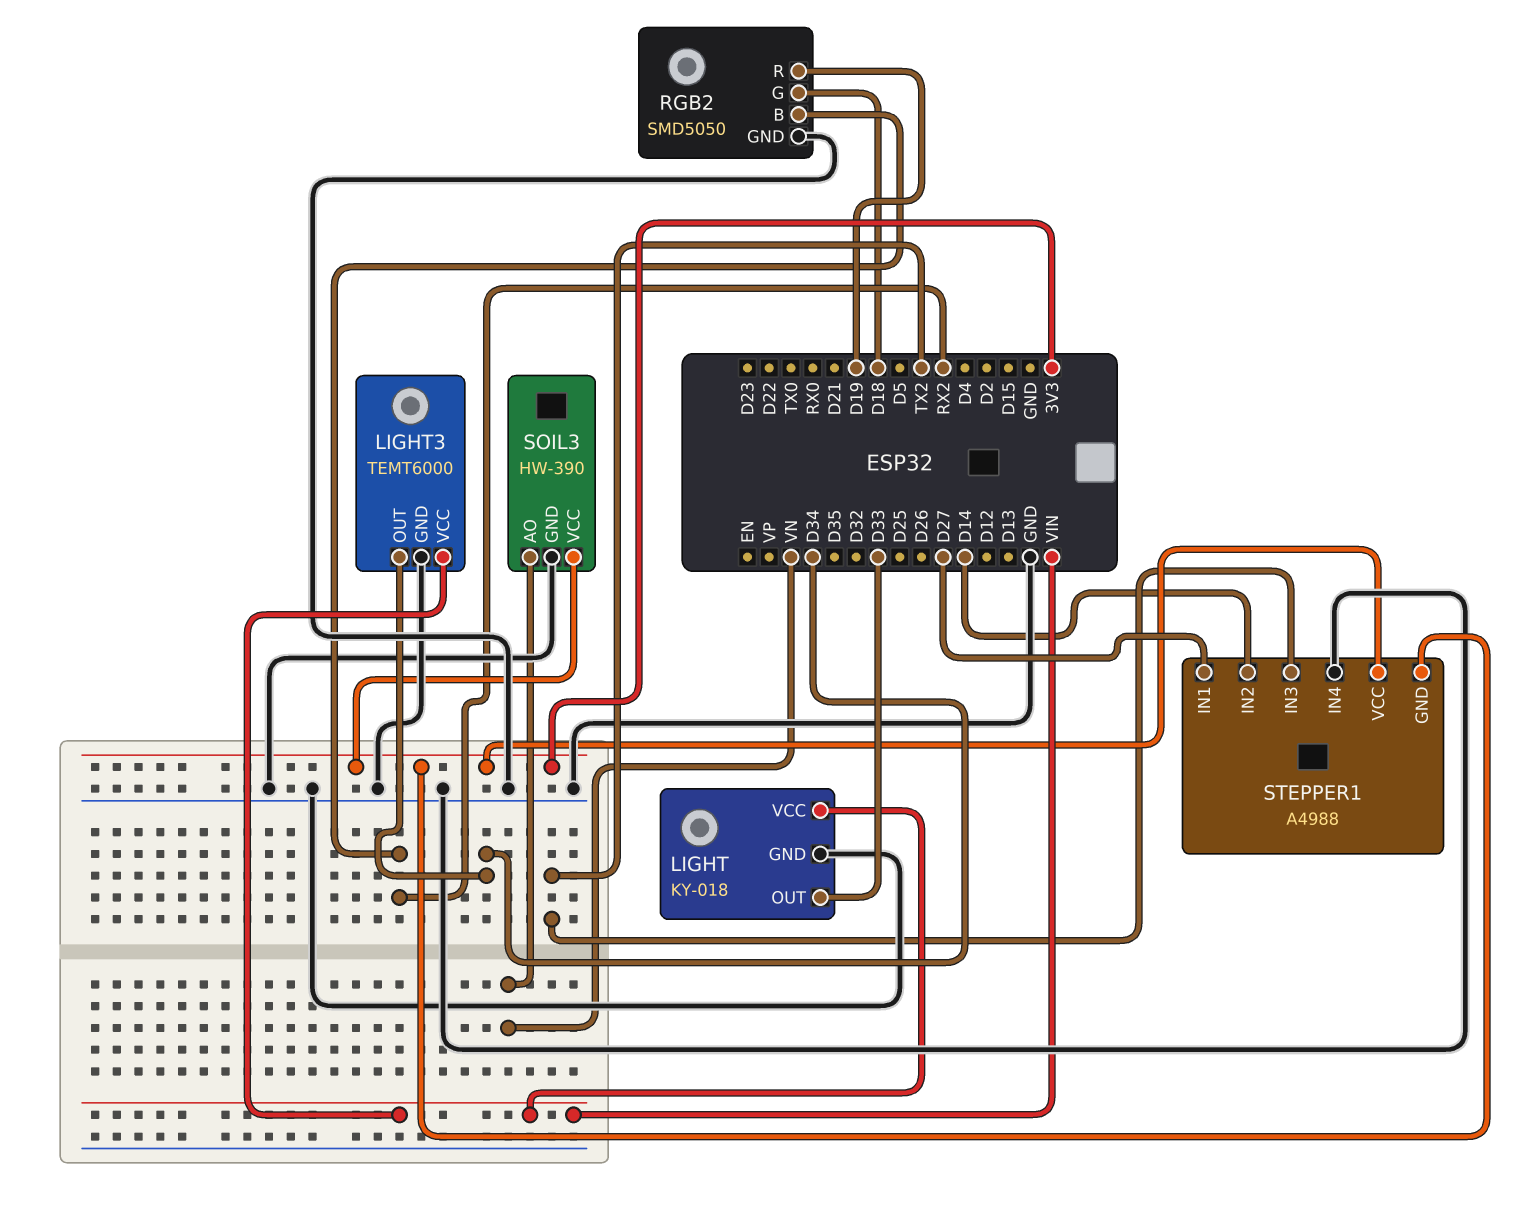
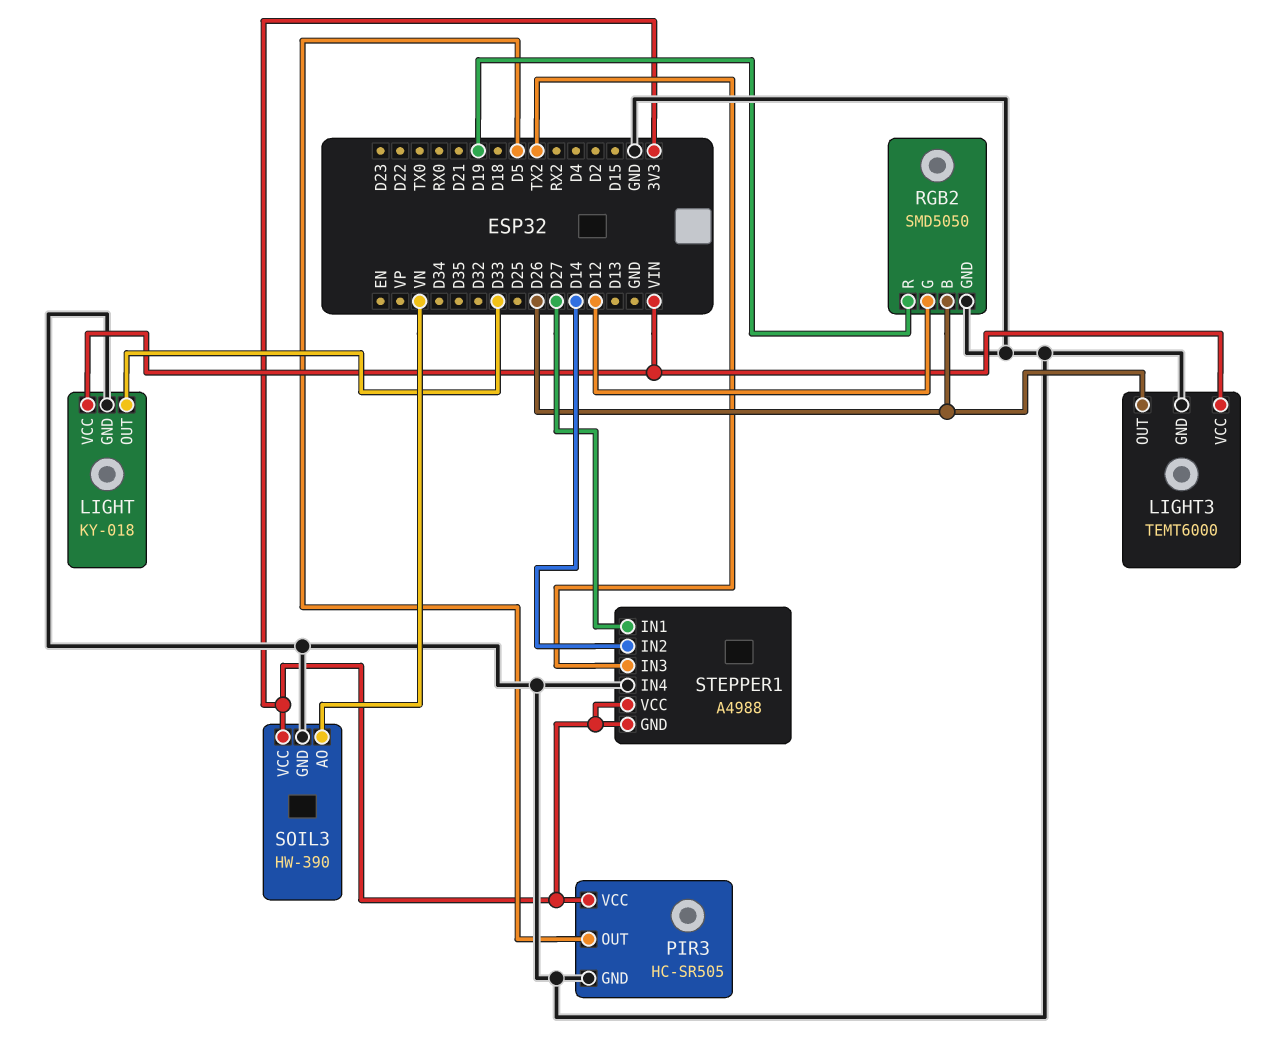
LIGHT3 pin OUT: D34 -> D26
PIR3: none -> HC-SR505
PIR3 pin GND: none -> GND
PIR3 pin OUT: none -> D5
PIR3 pin VCC: none -> 3V3
RGB2 pin B: RX2 -> D26
RGB2 pin G: D18 -> D12

